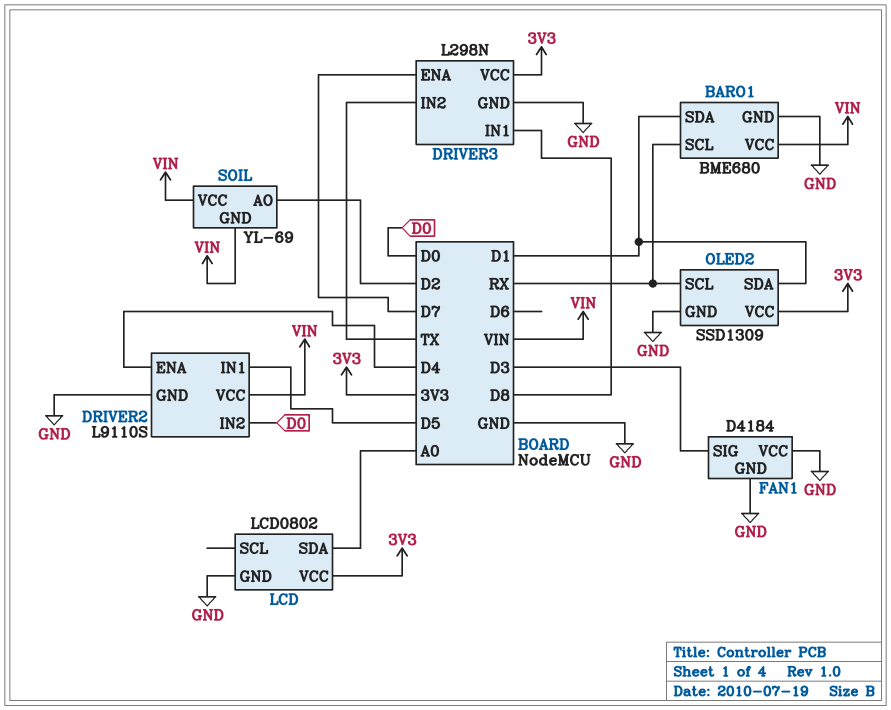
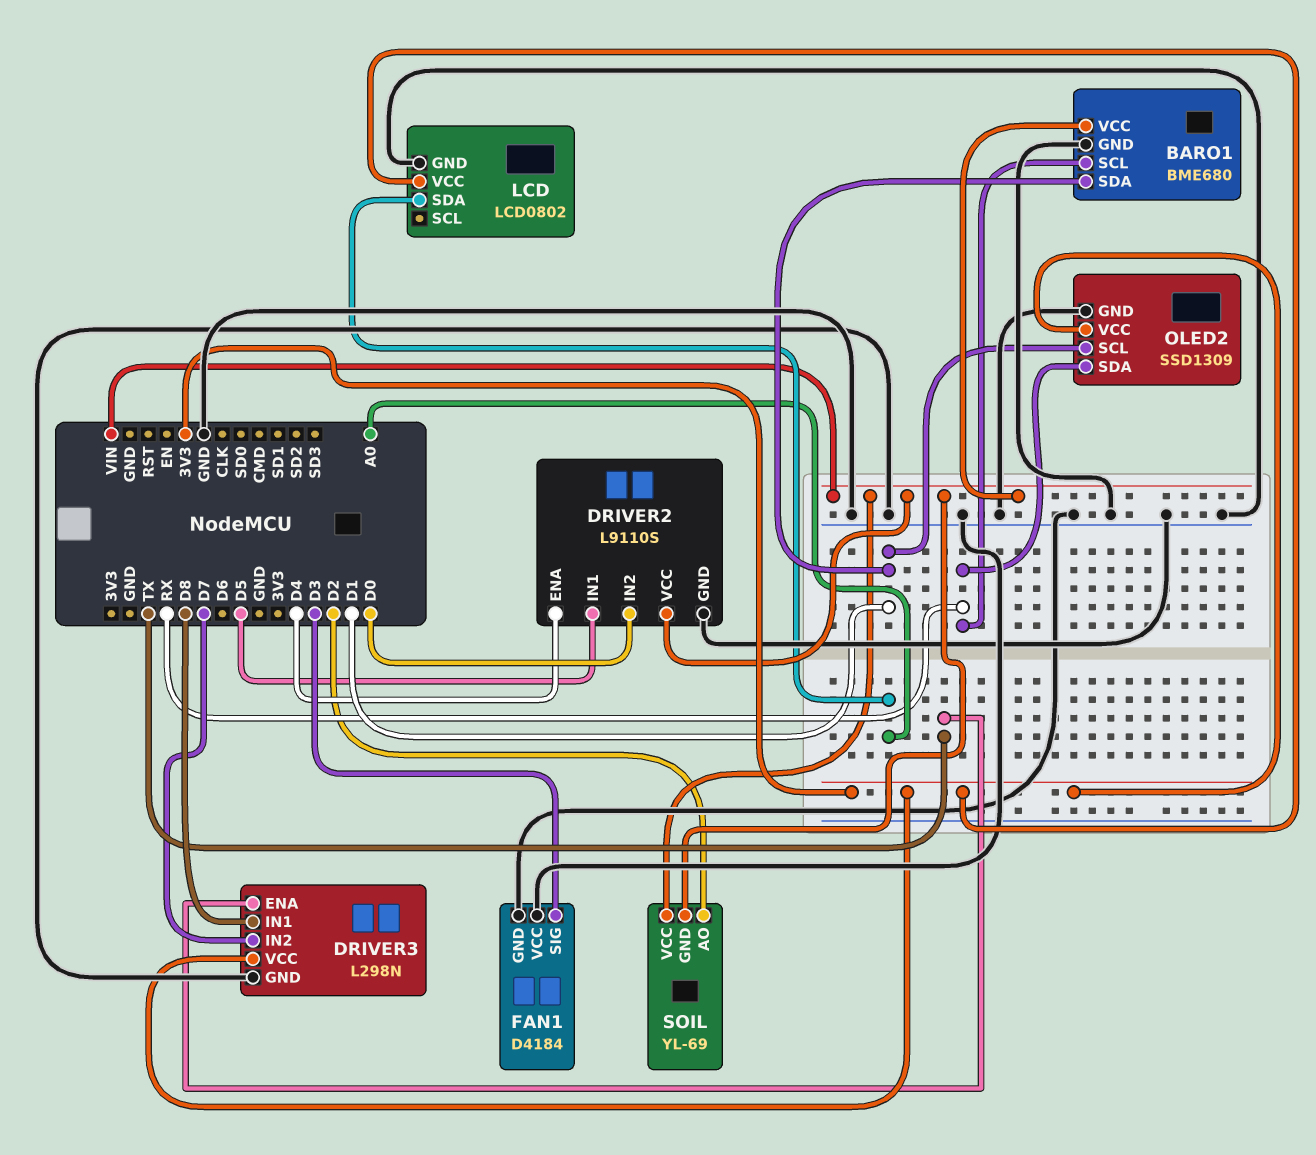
DRIVER3 pin ENA: D7 -> TX
DRIVER3 pin IN2: TX -> D7
OLED2 pin SCL: RX -> D1
OLED2 pin SDA: D1 -> RX

